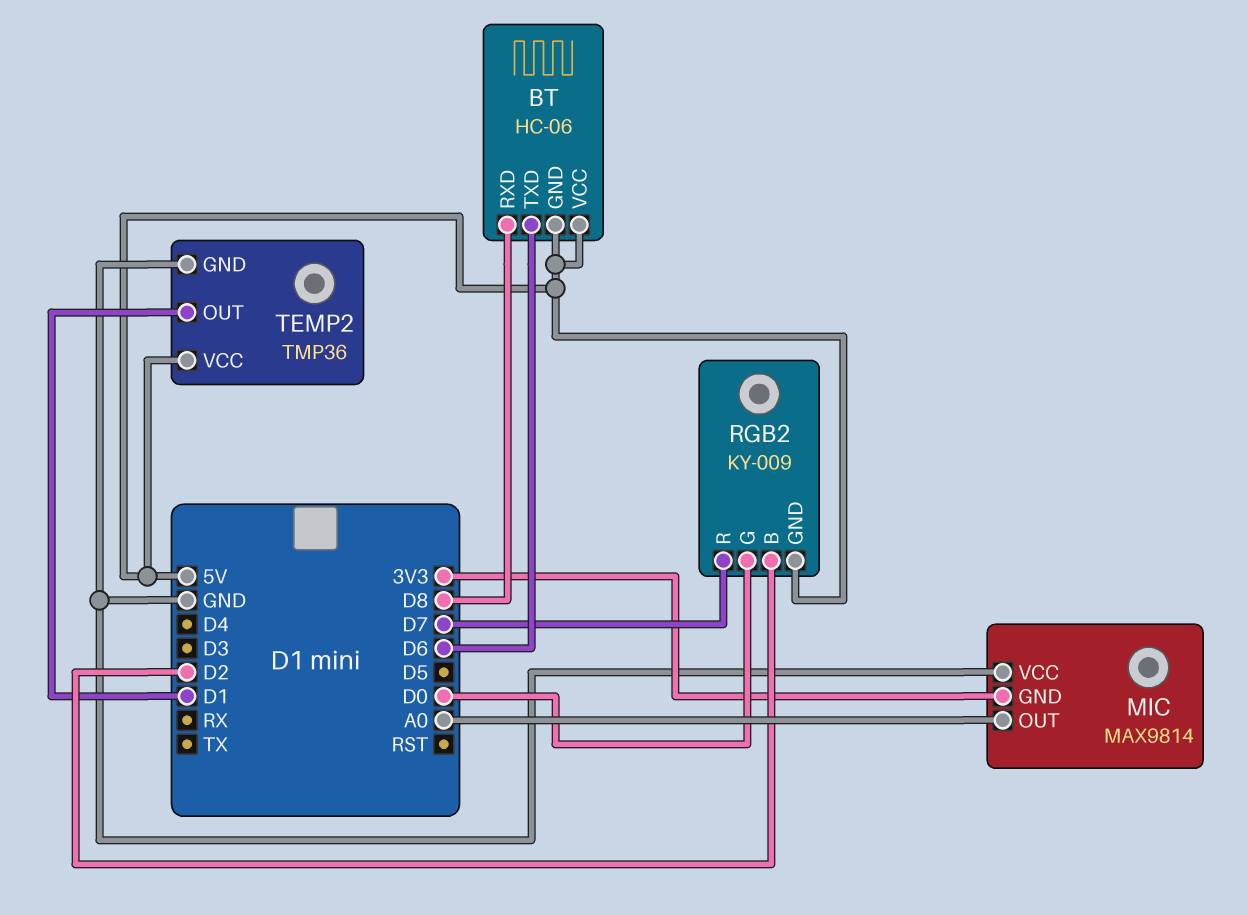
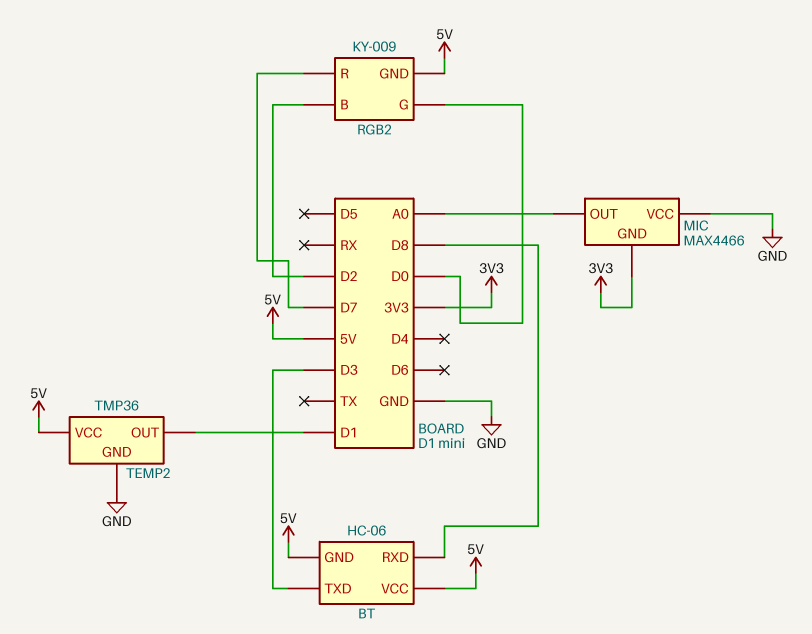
BT pin TXD: D6 -> D3
MIC: MAX9814 -> MAX4466

